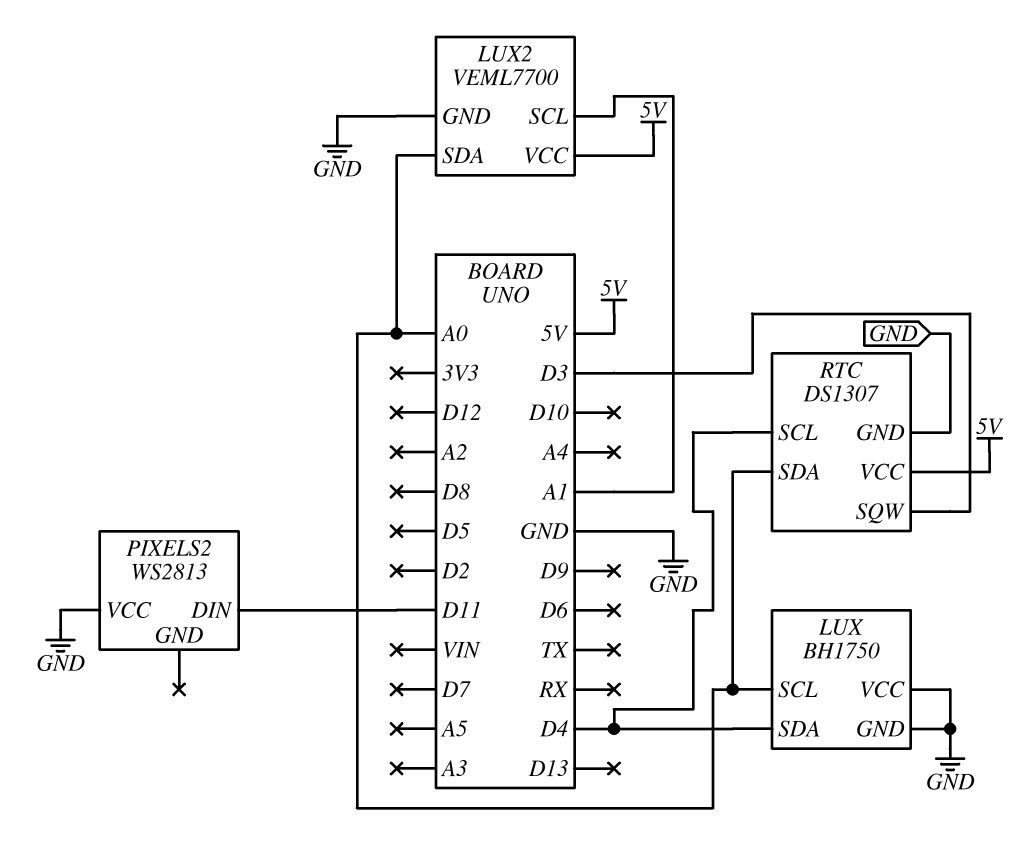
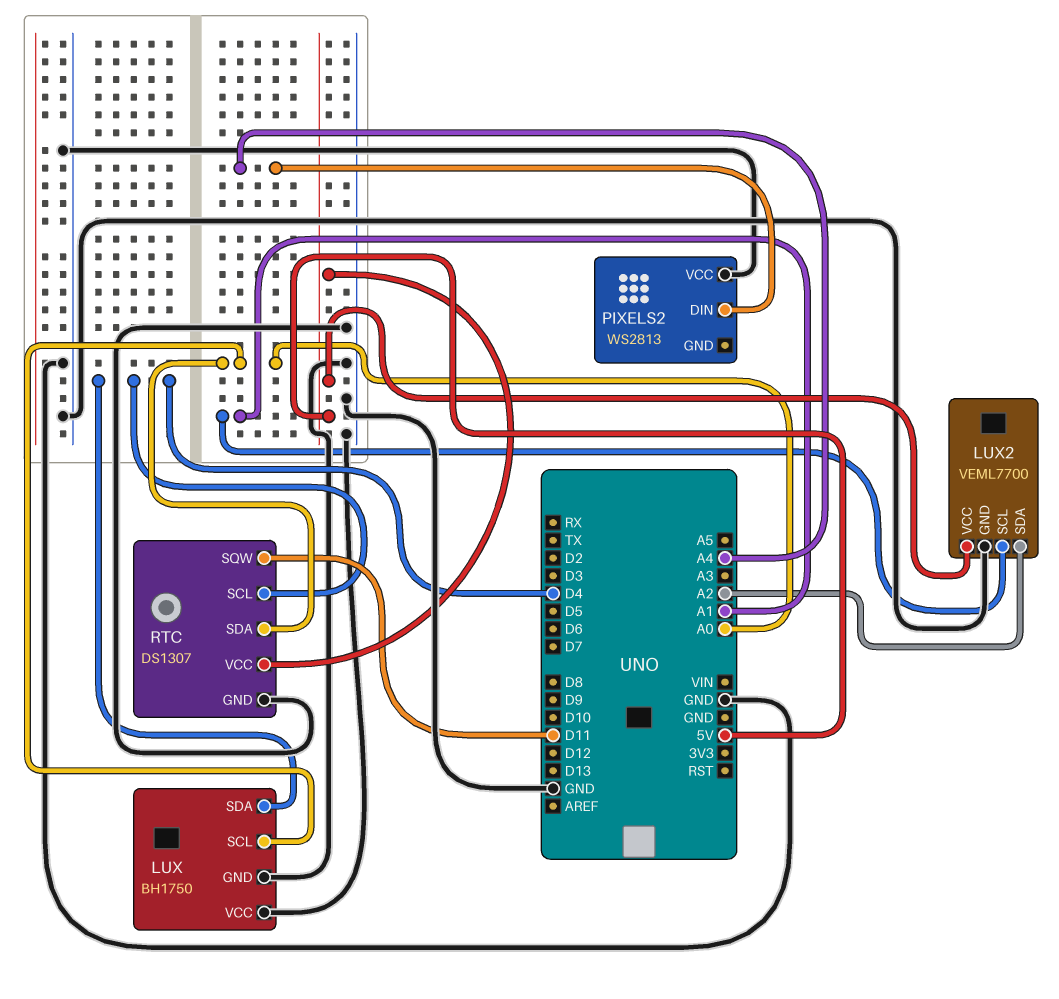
LUX2 pin SDA: A0 -> A2
PIXELS2 pin DIN: D11 -> A4
RTC pin SQW: D3 -> D11

